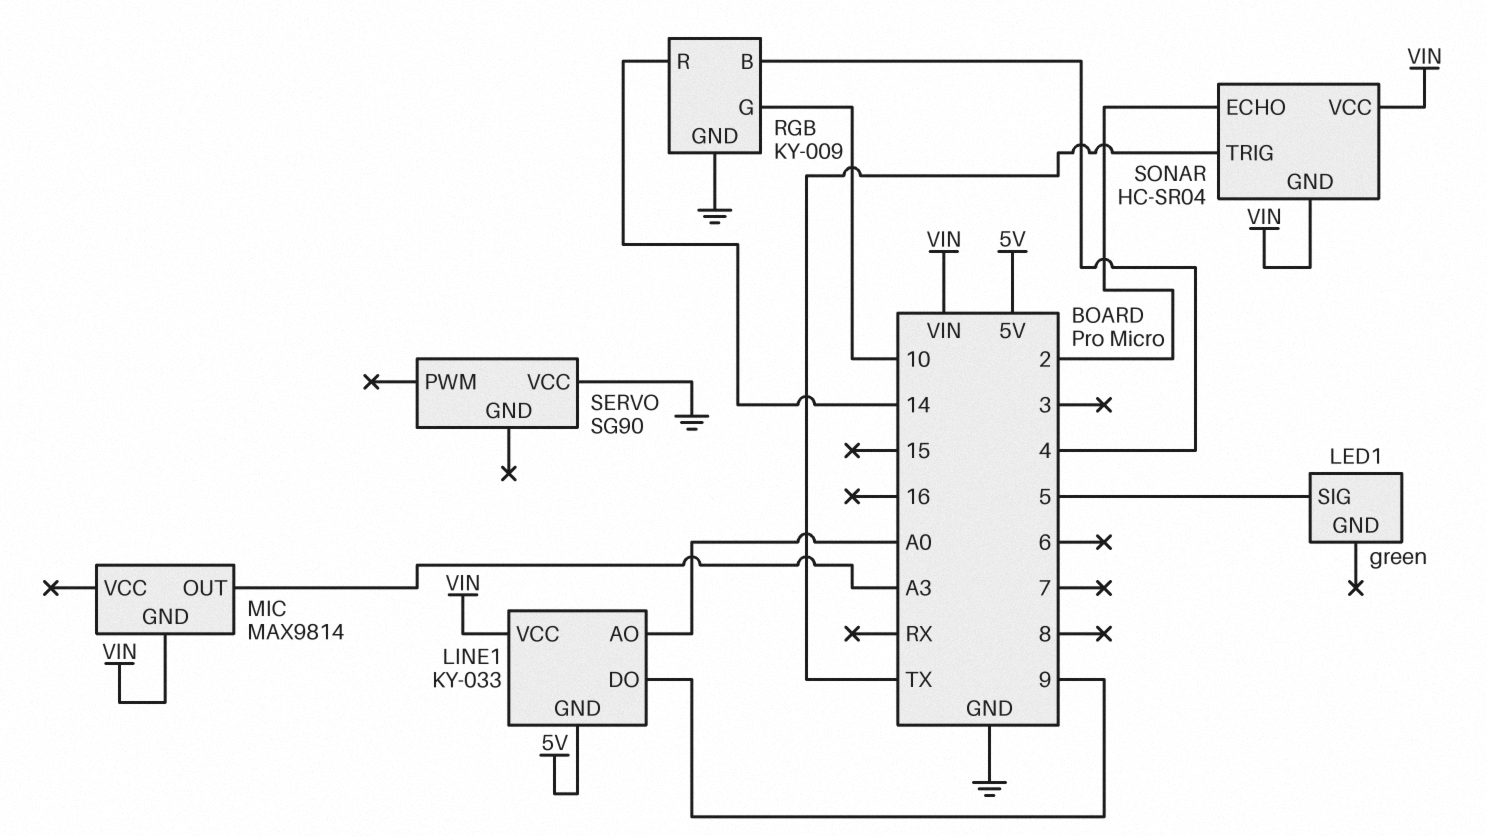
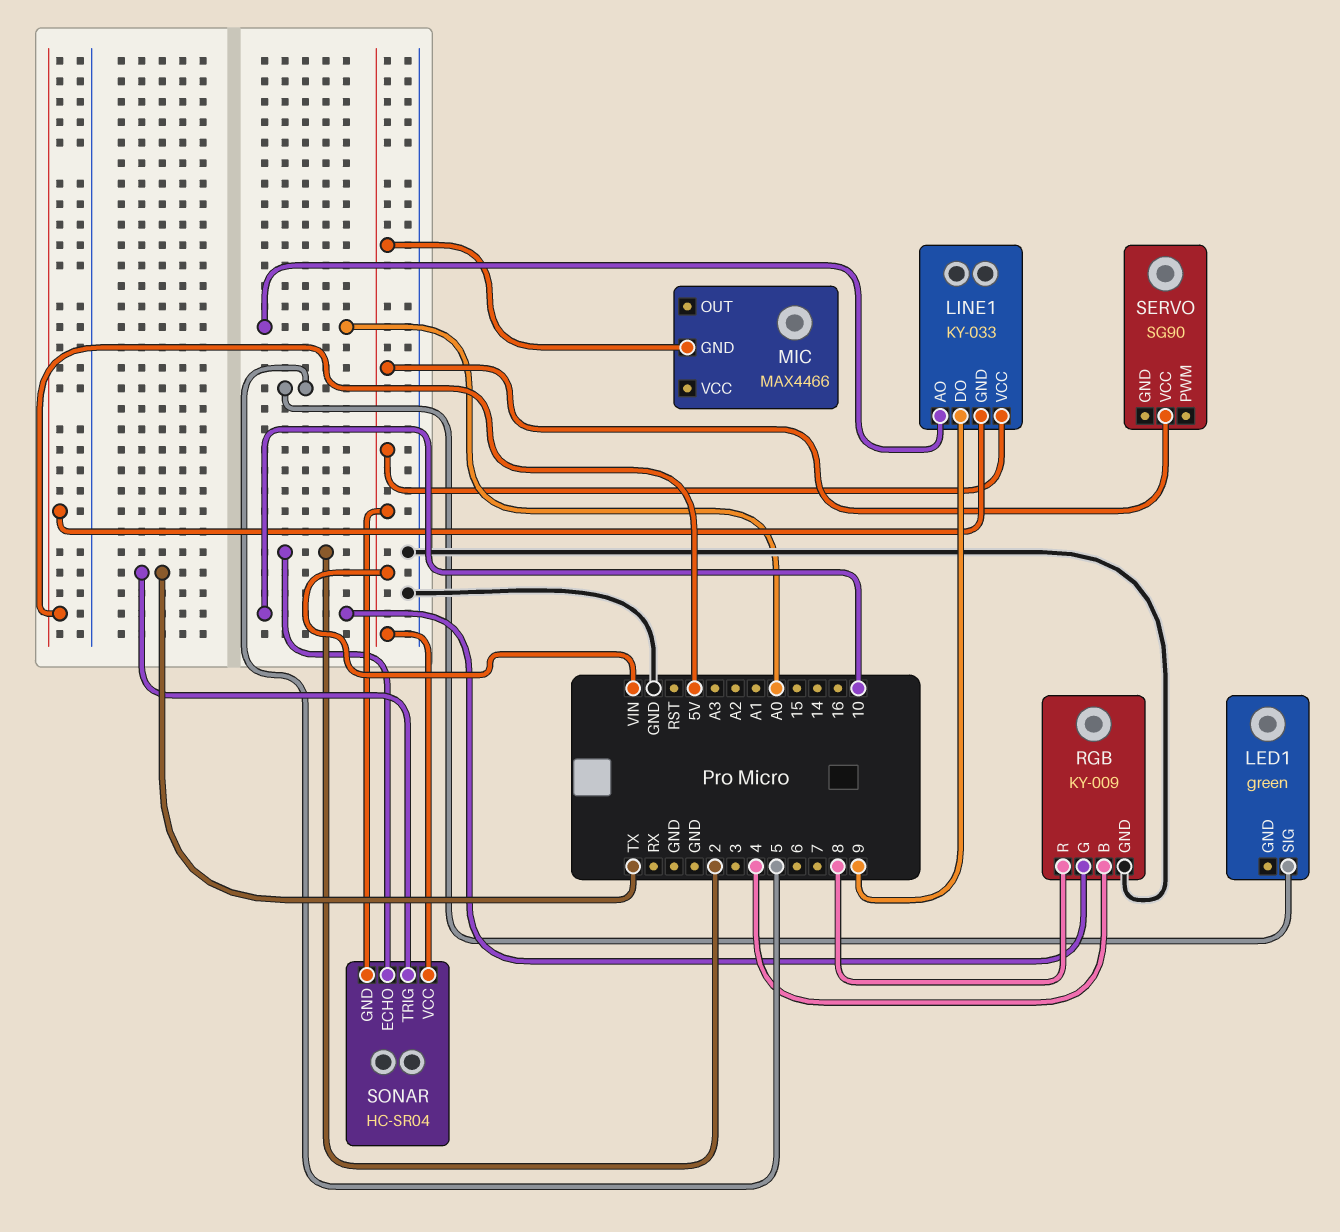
MIC: MAX9814 -> MAX4466
MIC pin OUT: A3 -> none
RGB pin R: 14 -> 8
SERVO pin VCC: GND -> VIN

